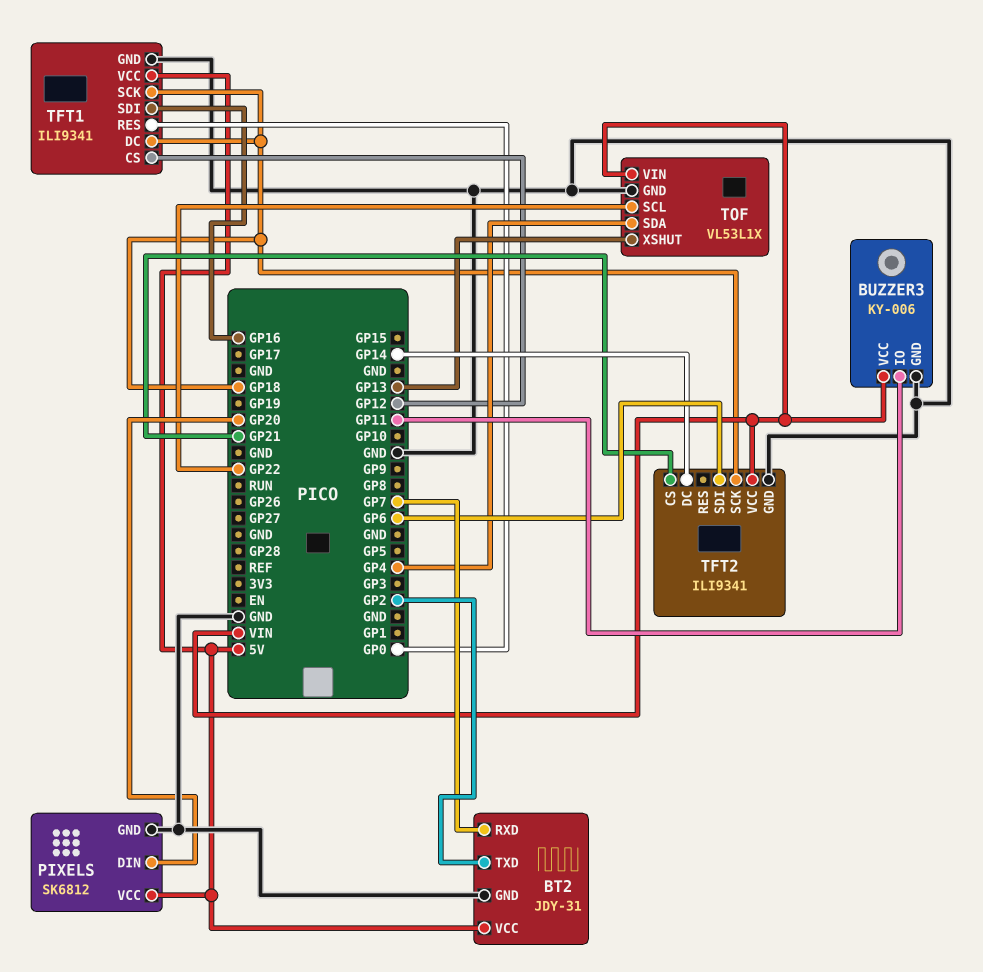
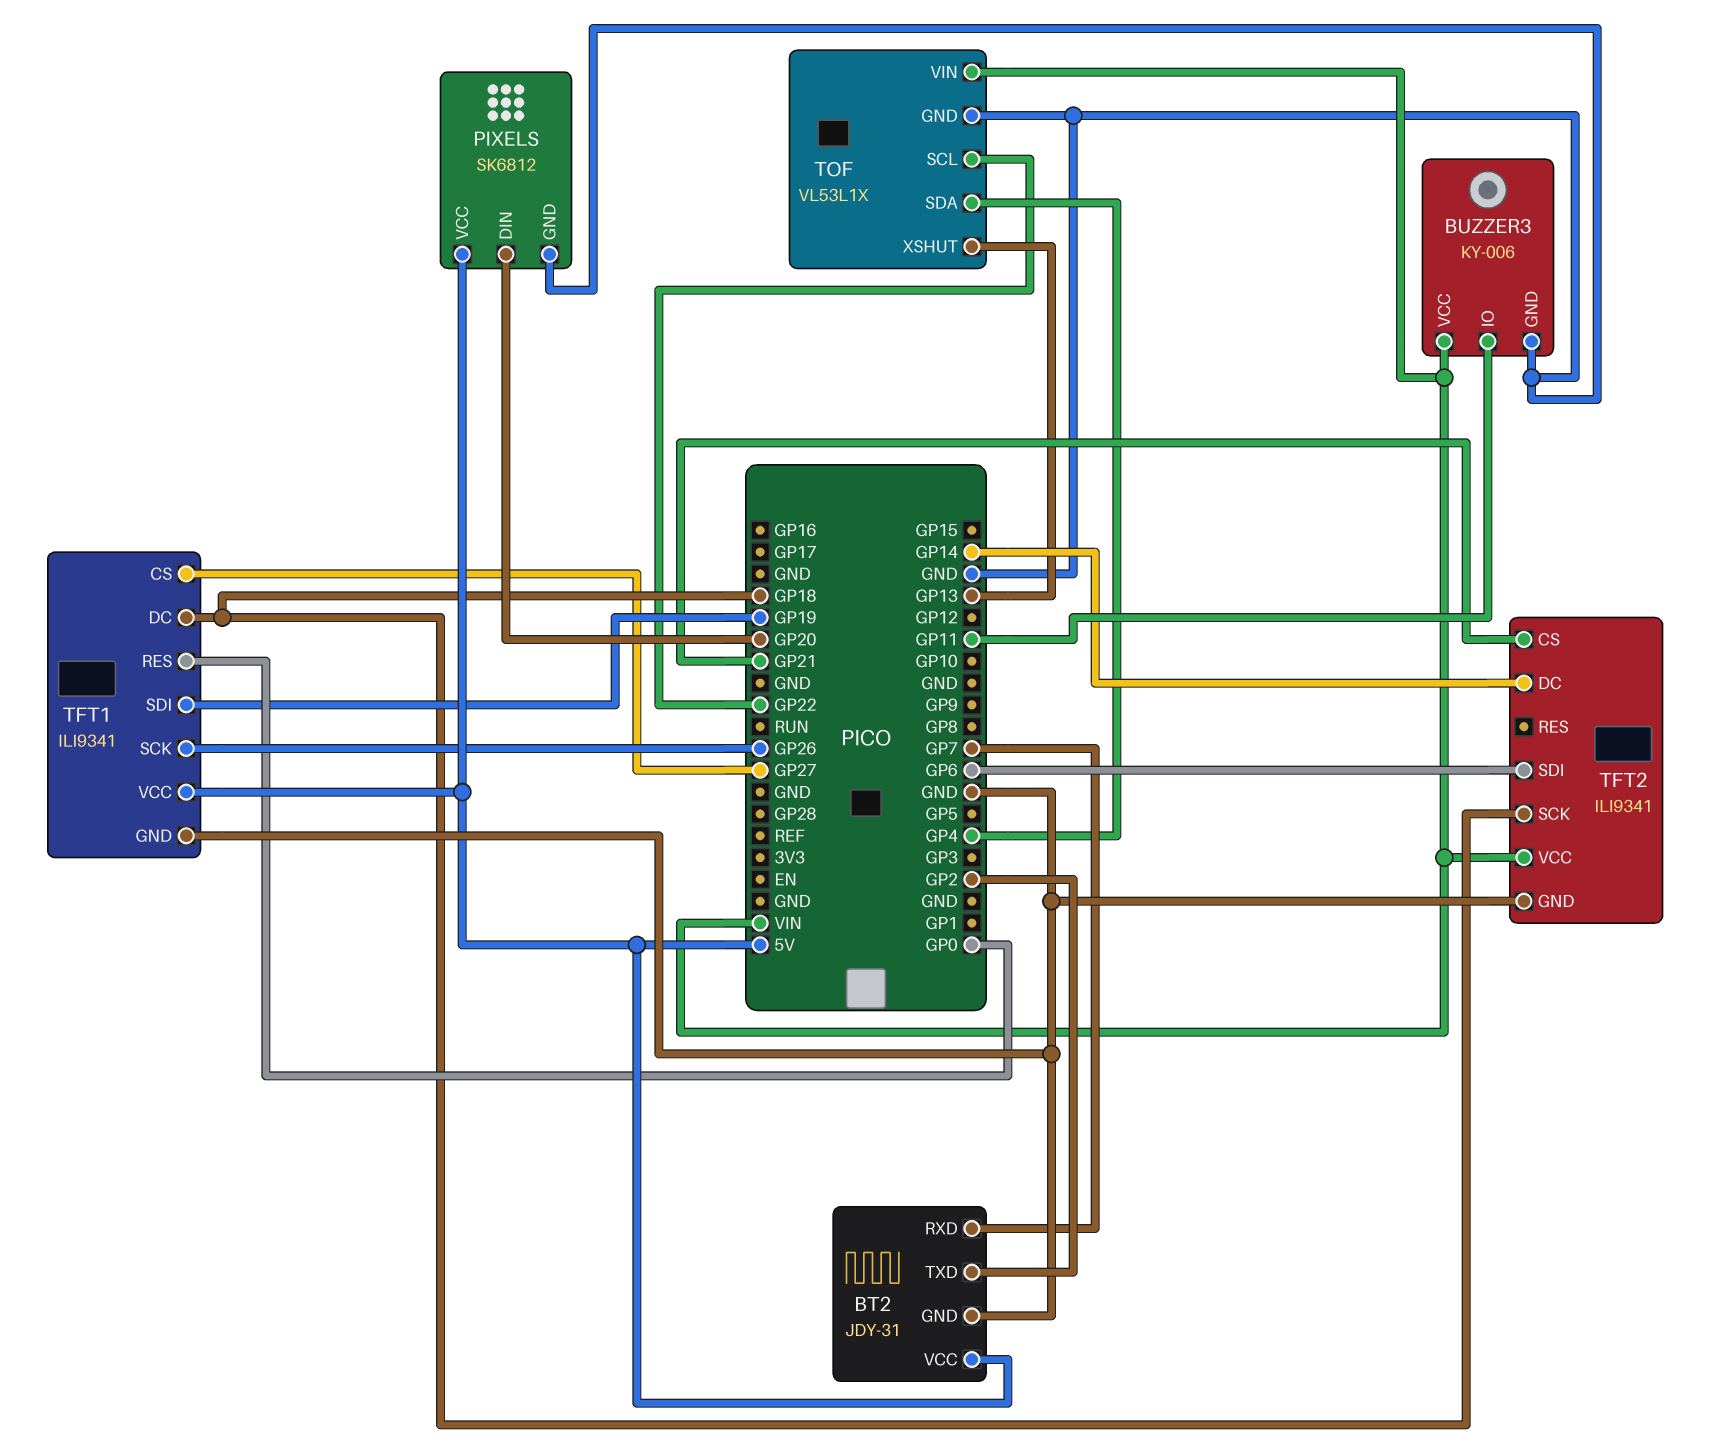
TFT1 pin CS: GP12 -> GP27
TFT1 pin SCK: GP18 -> GP26
TFT1 pin SDI: GP16 -> GP19

